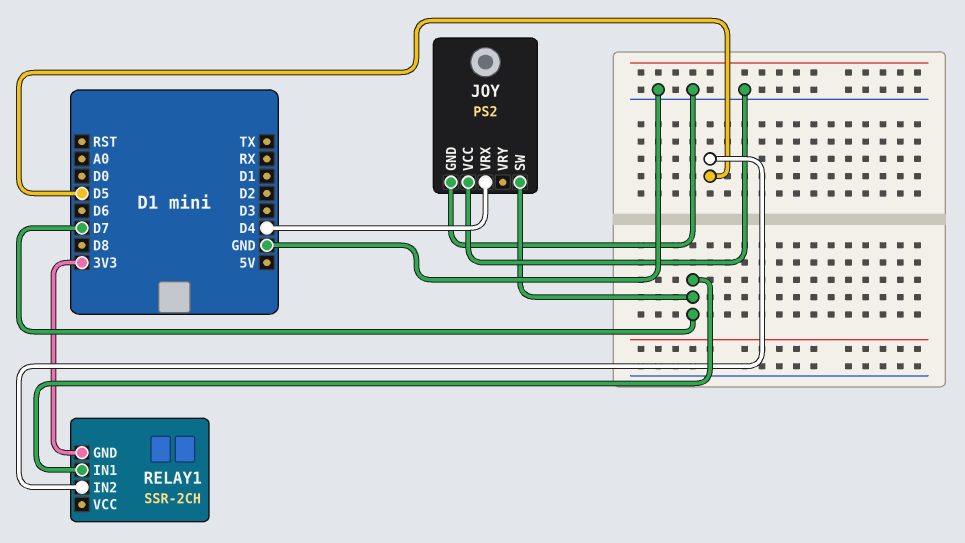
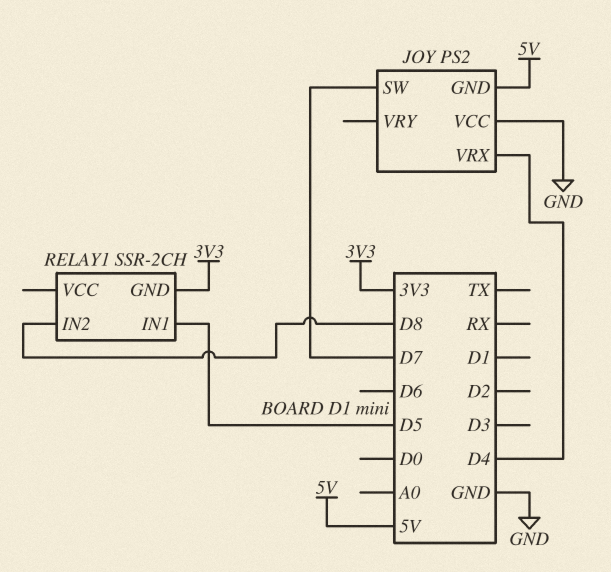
JOY pin GND: GND -> 5V
RELAY1 pin IN1: D7 -> D5
RELAY1 pin IN2: D5 -> D8

